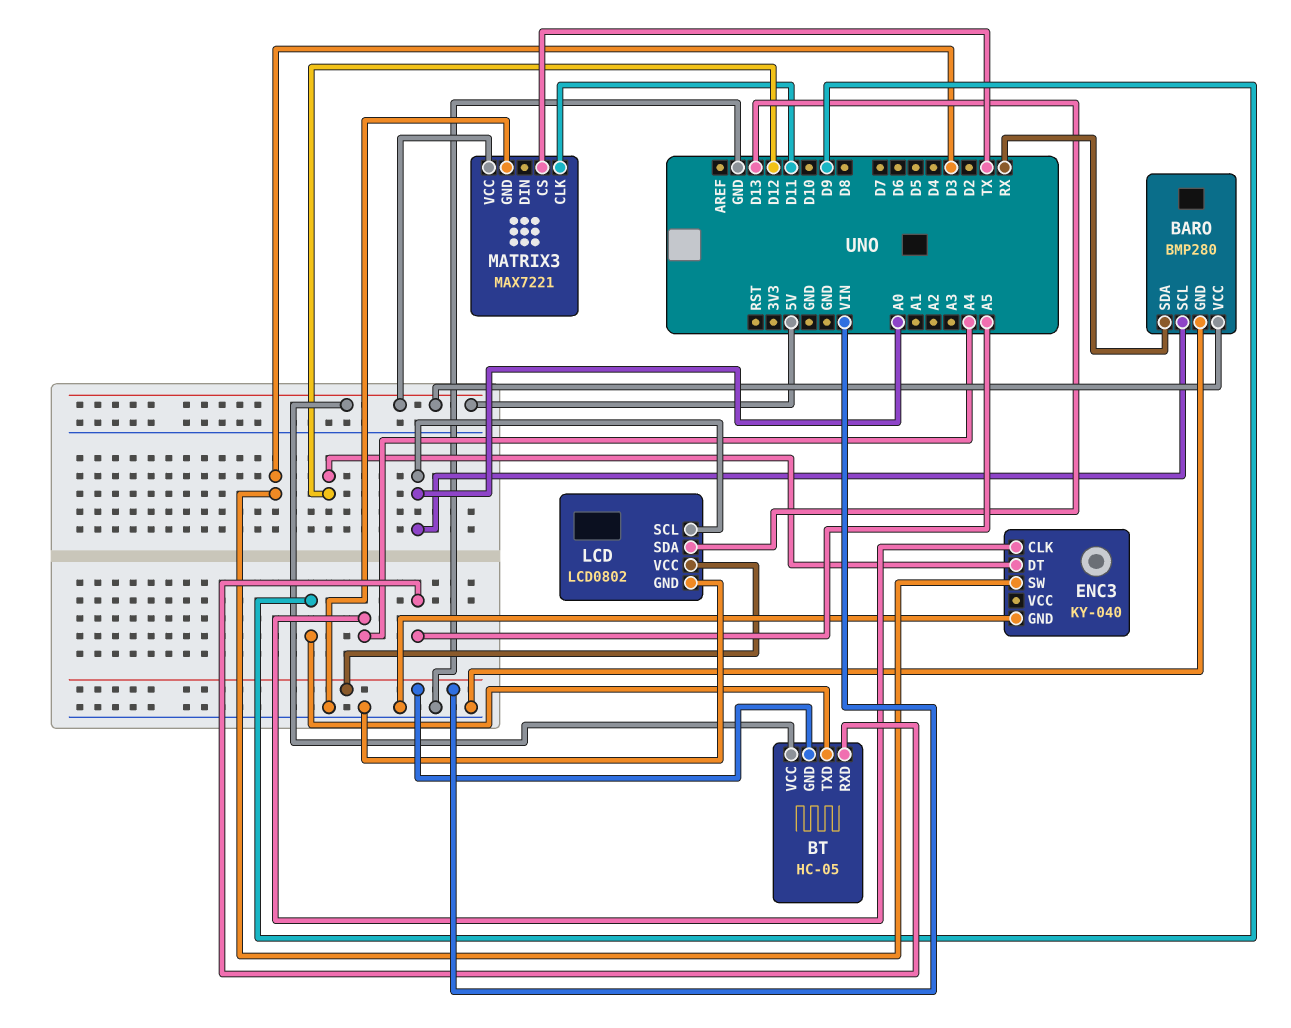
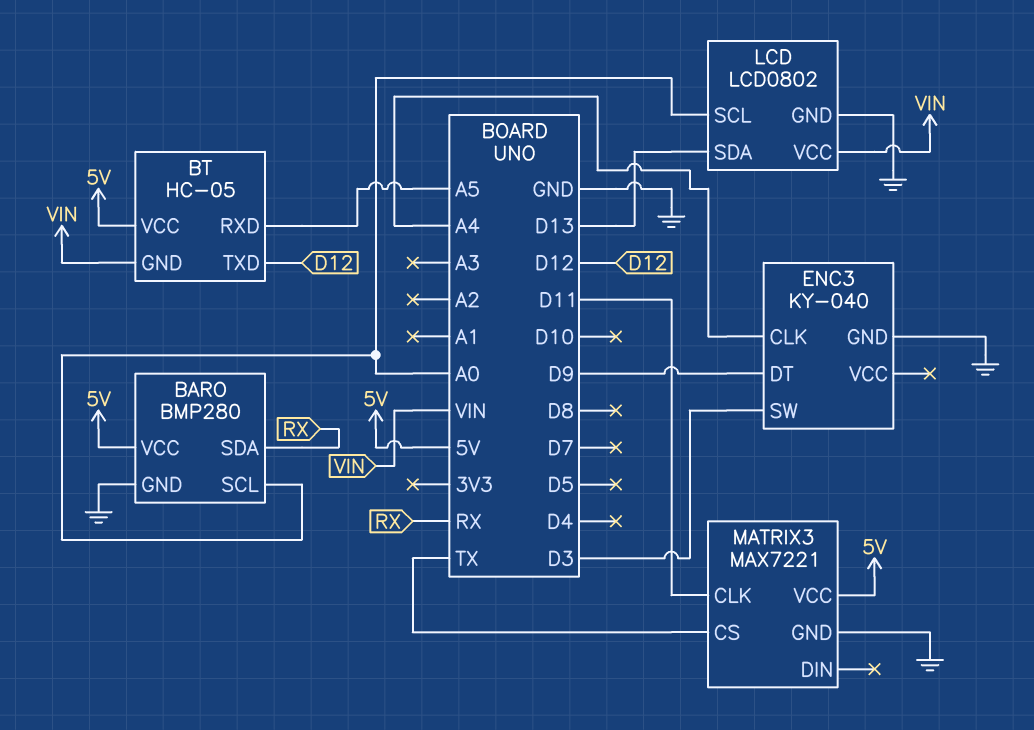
BT pin TXD: D9 -> D12
ENC3 pin DT: D12 -> D9

